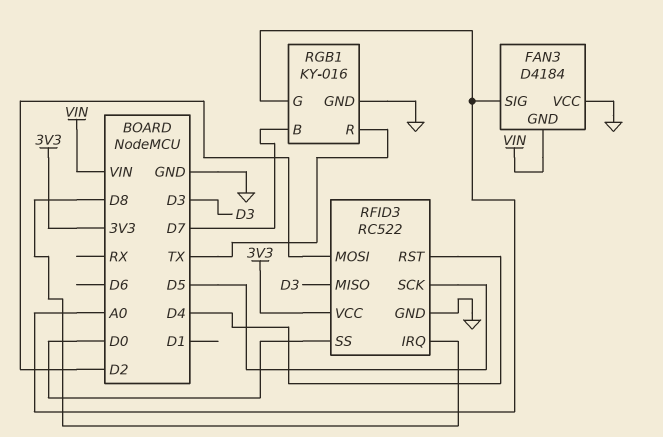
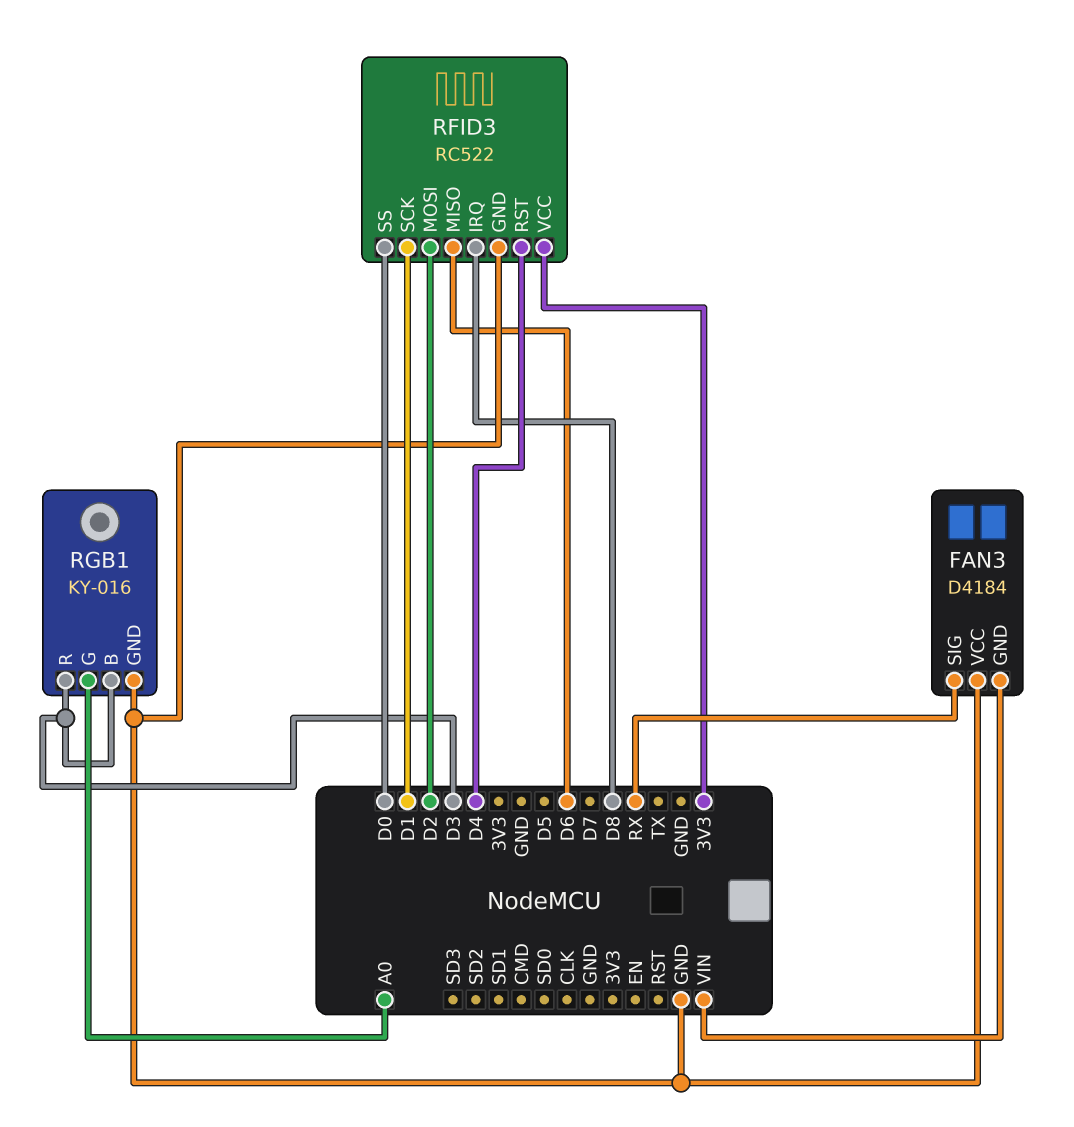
FAN3 pin SIG: A0 -> RX
RFID3 pin MISO: D3 -> D6
RFID3 pin SCK: D5 -> D1
RGB1 pin B: D7 -> D3
RGB1 pin R: TX -> D3

